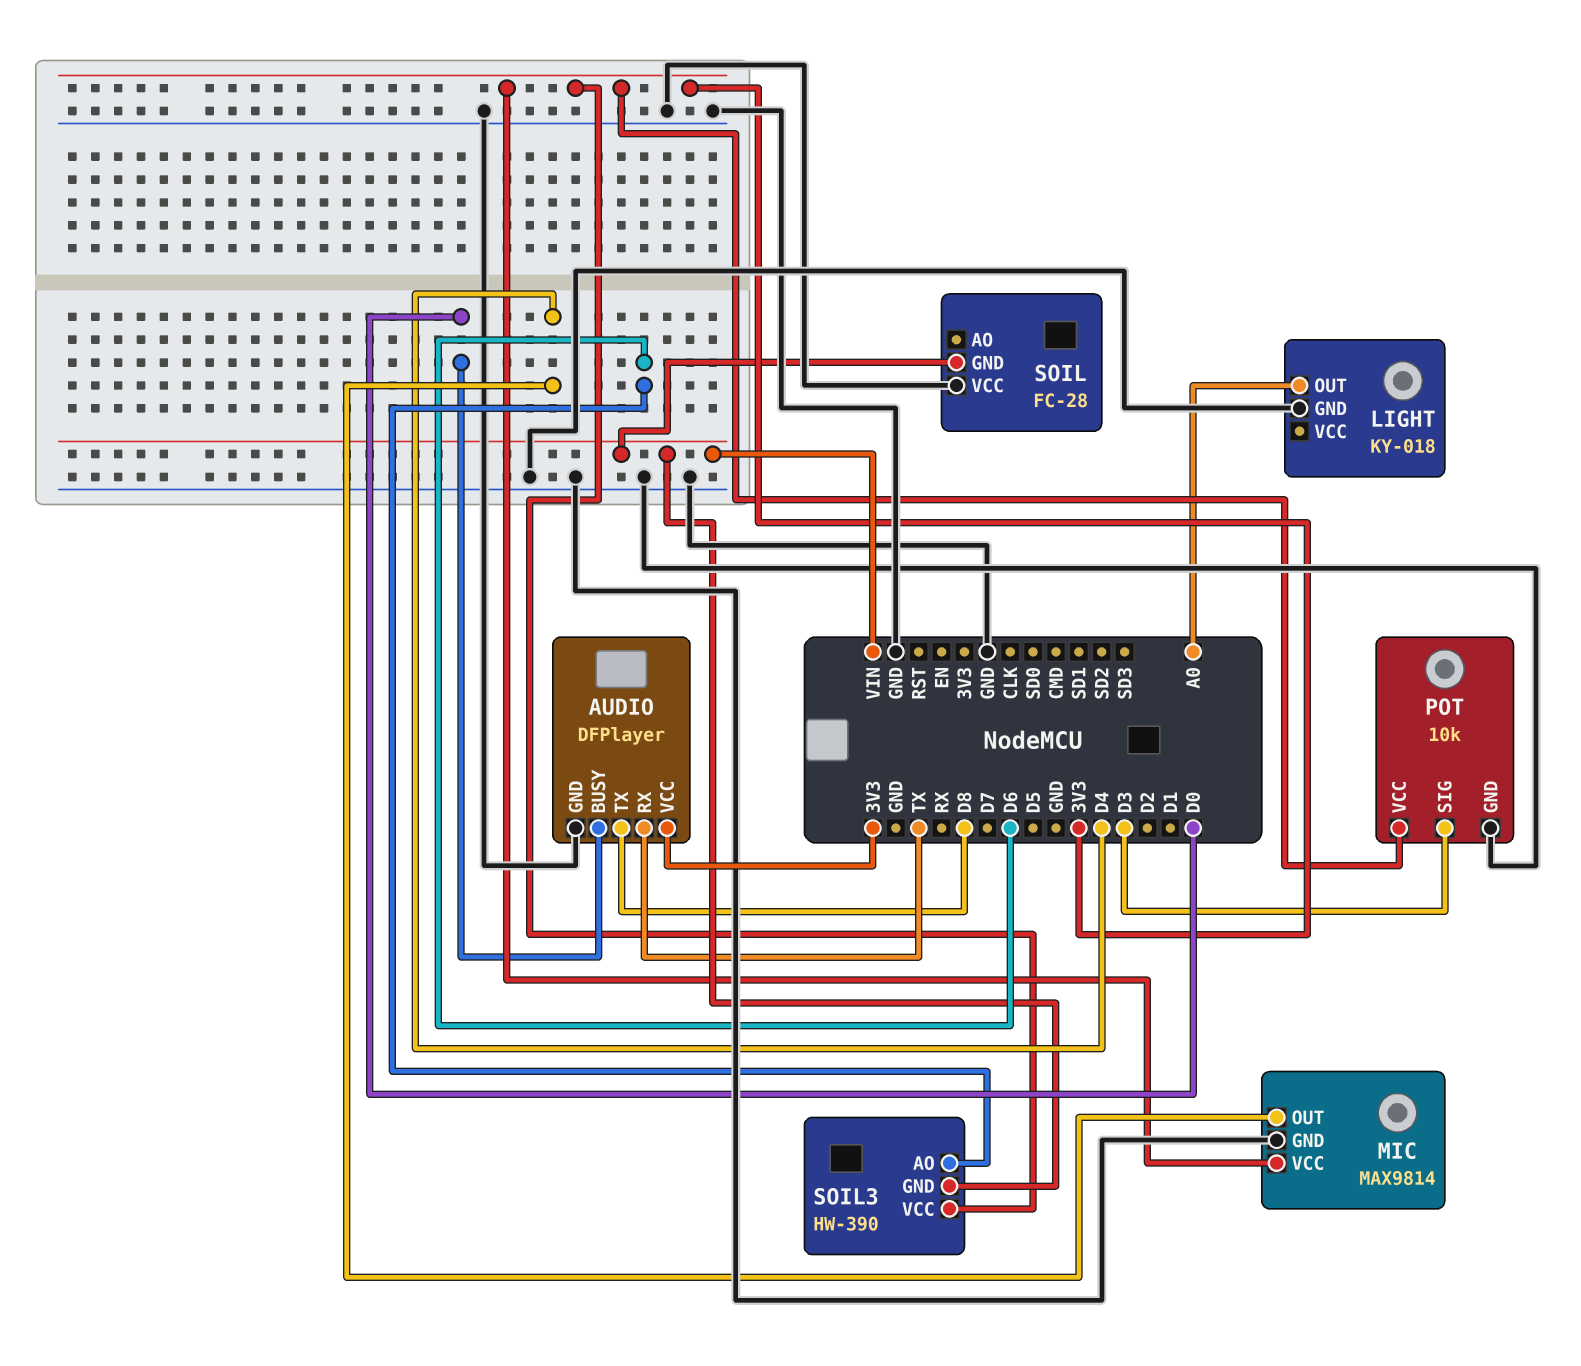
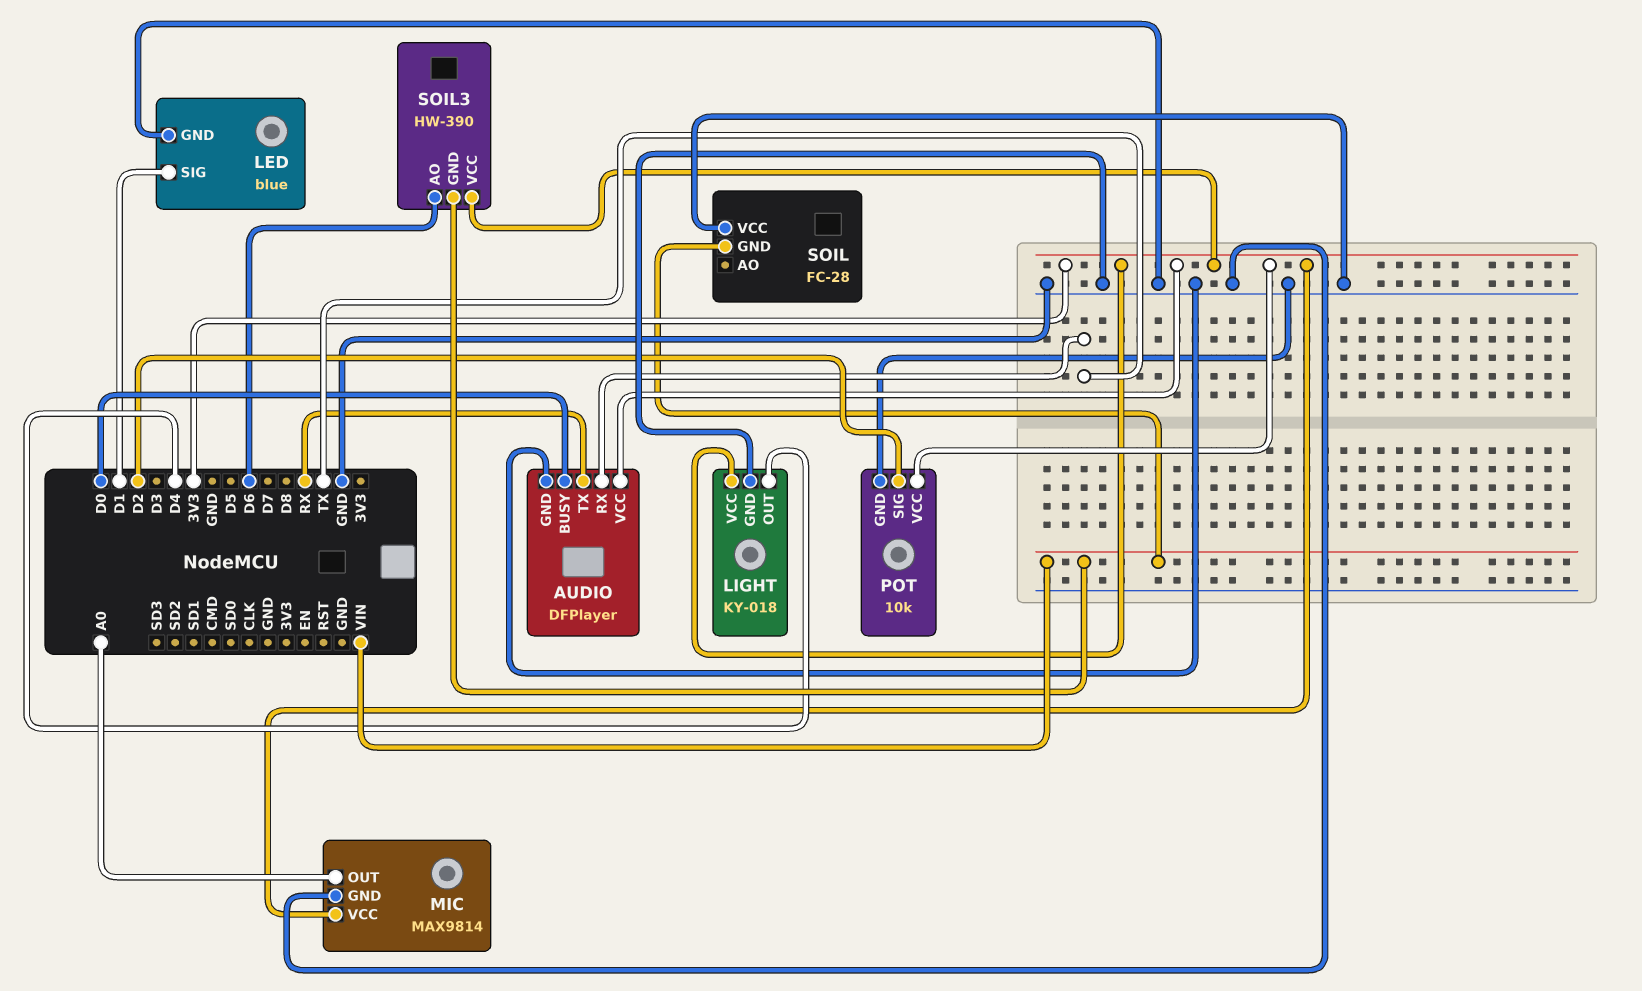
AUDIO pin TX: D8 -> RX
LED: none -> blue
LED pin GND: none -> GND
LED pin SIG: none -> D1
LIGHT pin OUT: A0 -> D4
LIGHT pin VCC: none -> 3V3
MIC pin OUT: D4 -> A0
POT pin SIG: D3 -> D2

